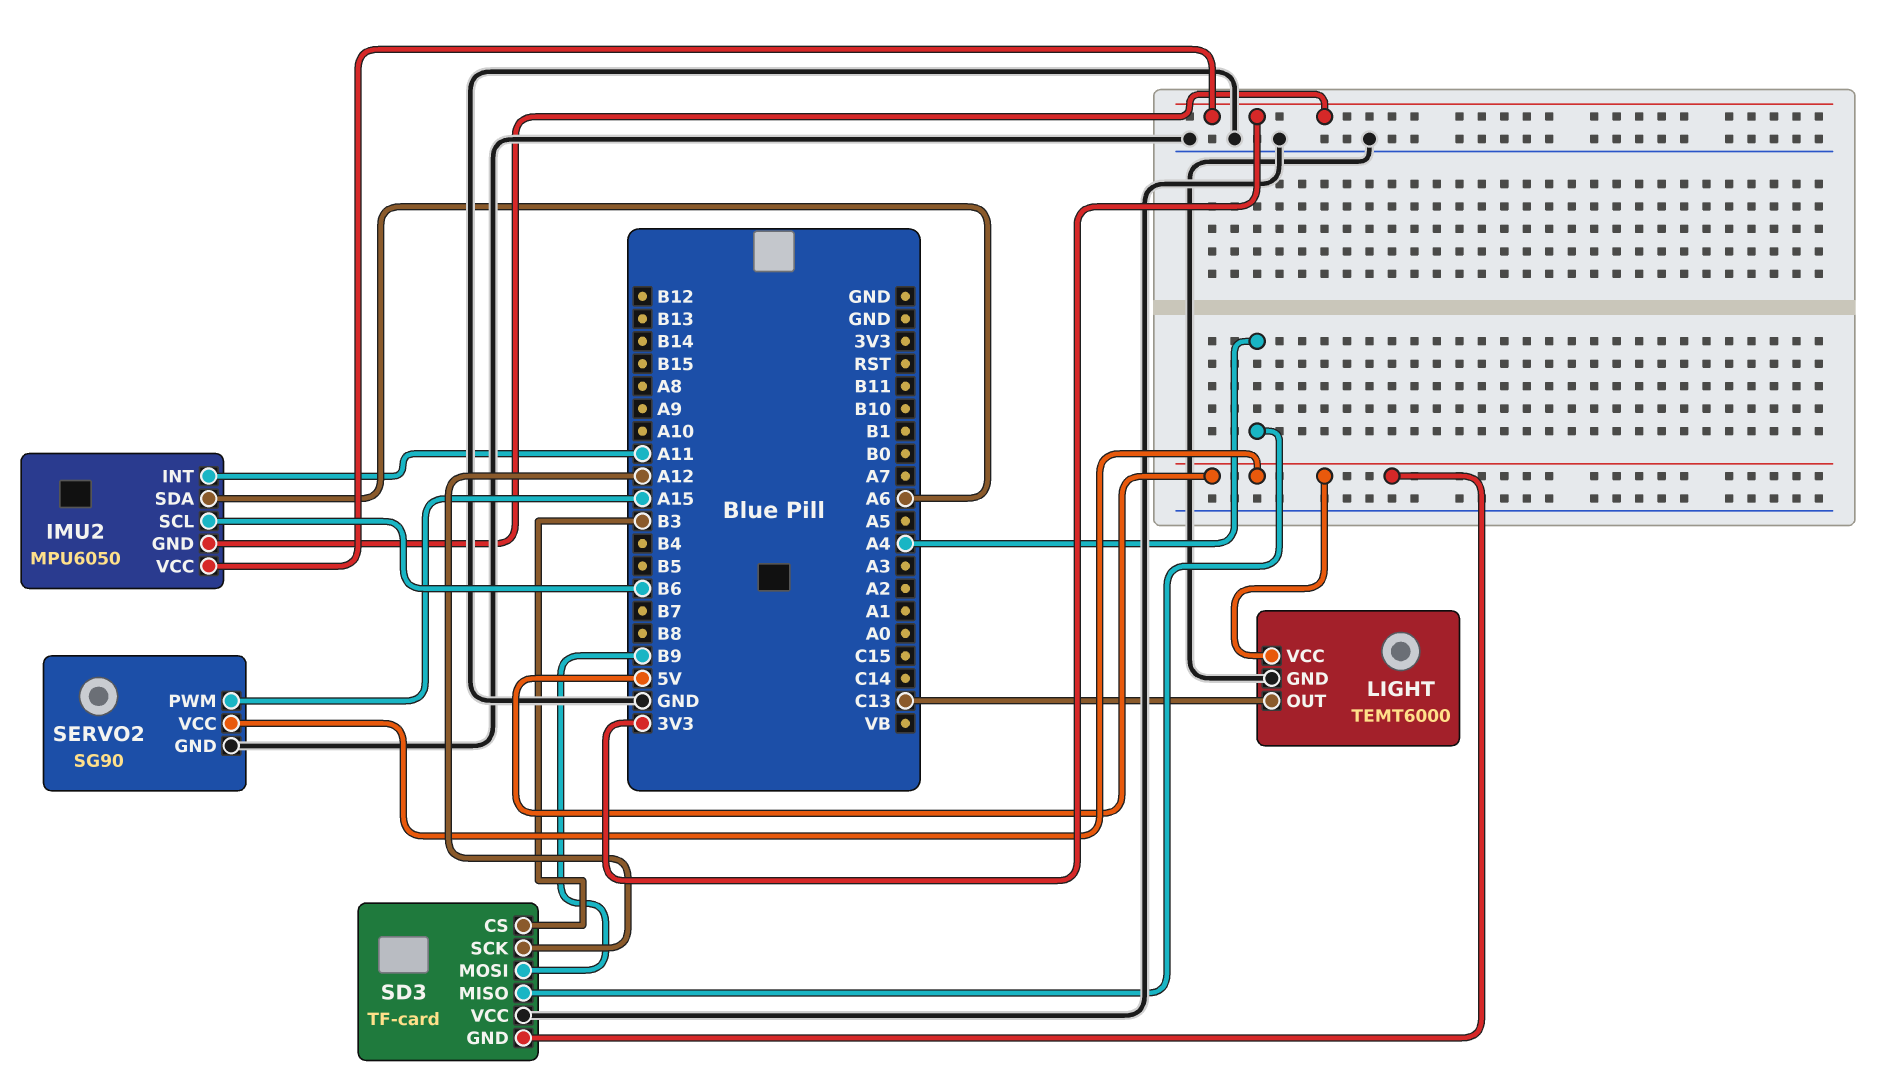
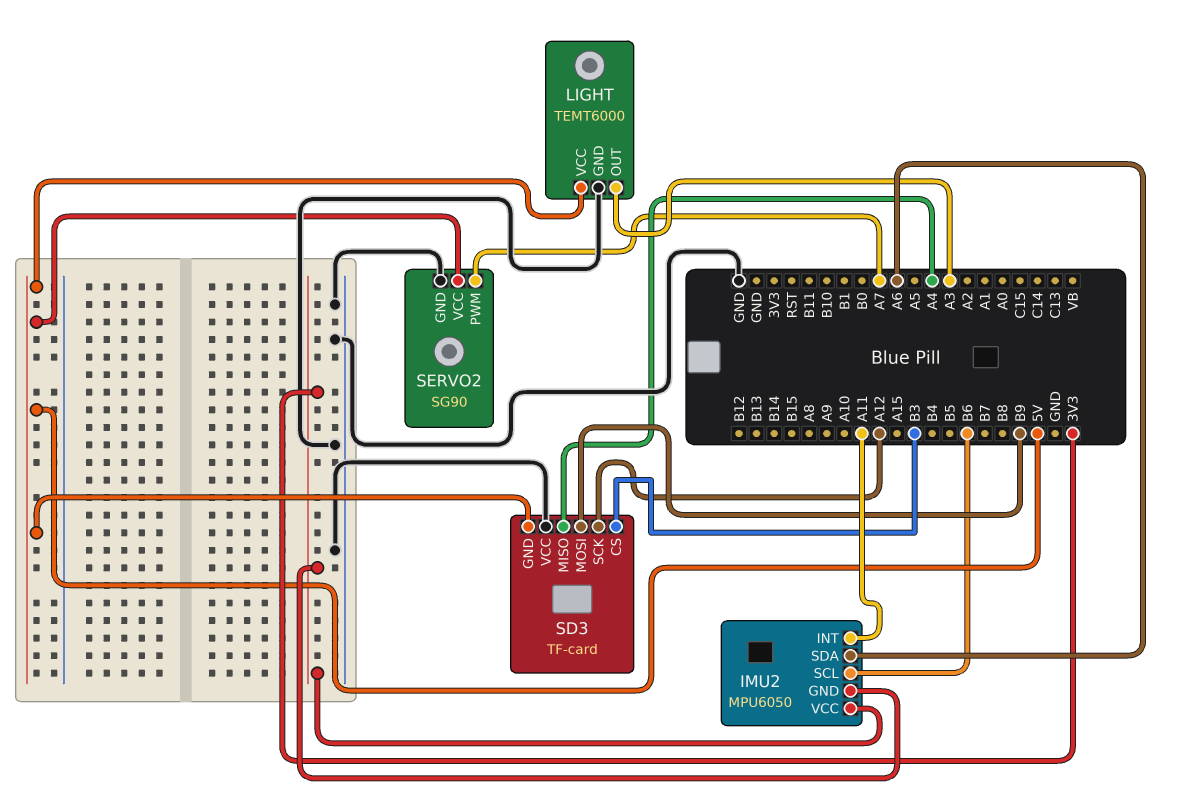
LIGHT pin OUT: C13 -> A3
SERVO2 pin PWM: A15 -> A7

